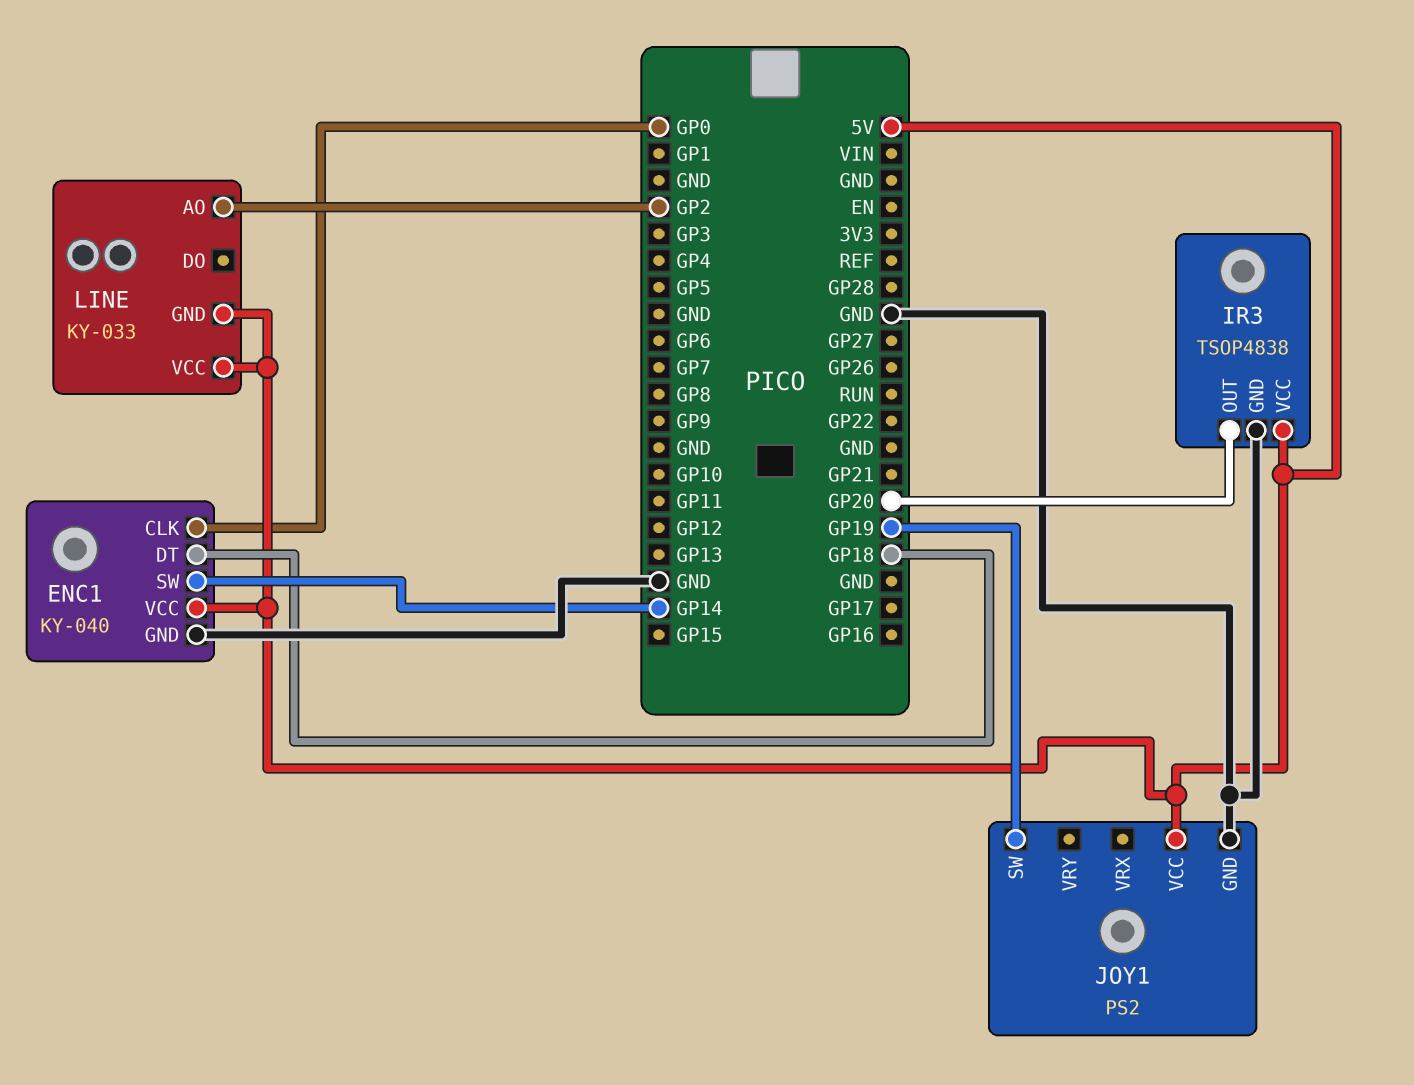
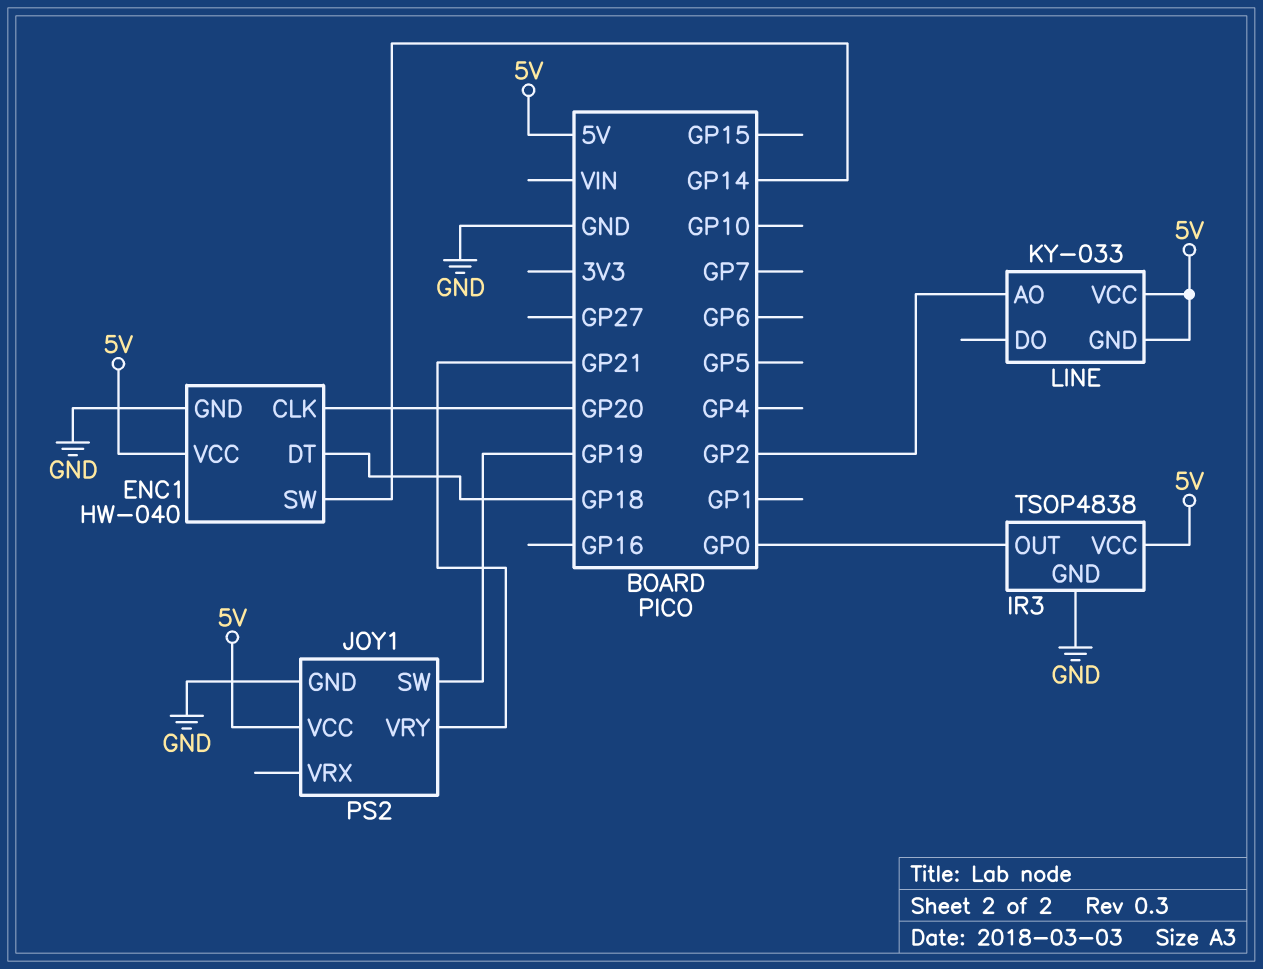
ENC1: KY-040 -> HW-040
ENC1 pin CLK: GP0 -> GP20
IR3 pin OUT: GP20 -> GP0
JOY1 pin VRY: none -> GP21

